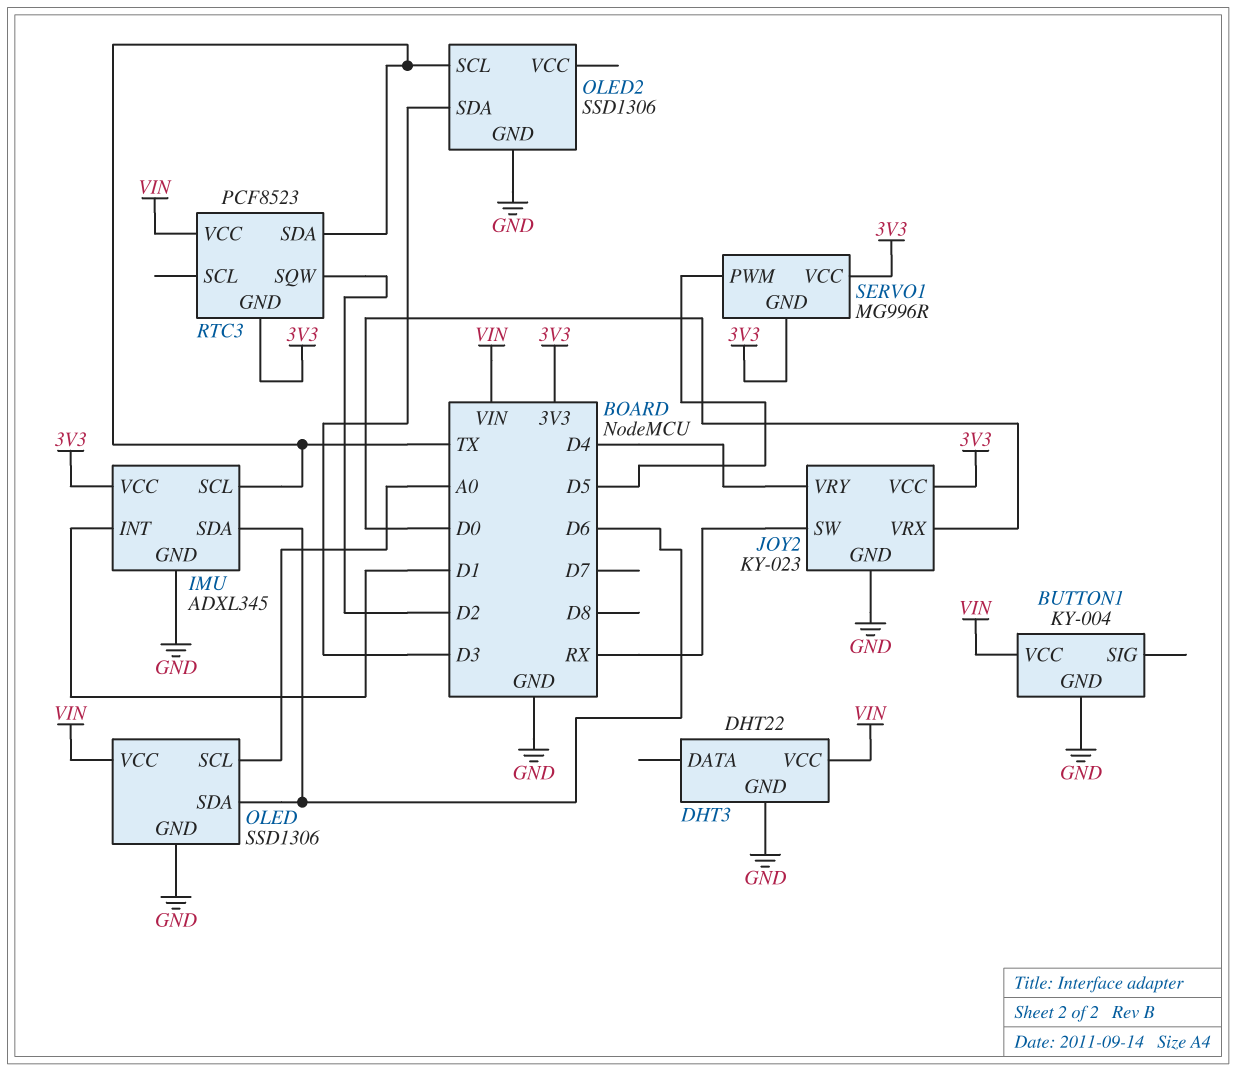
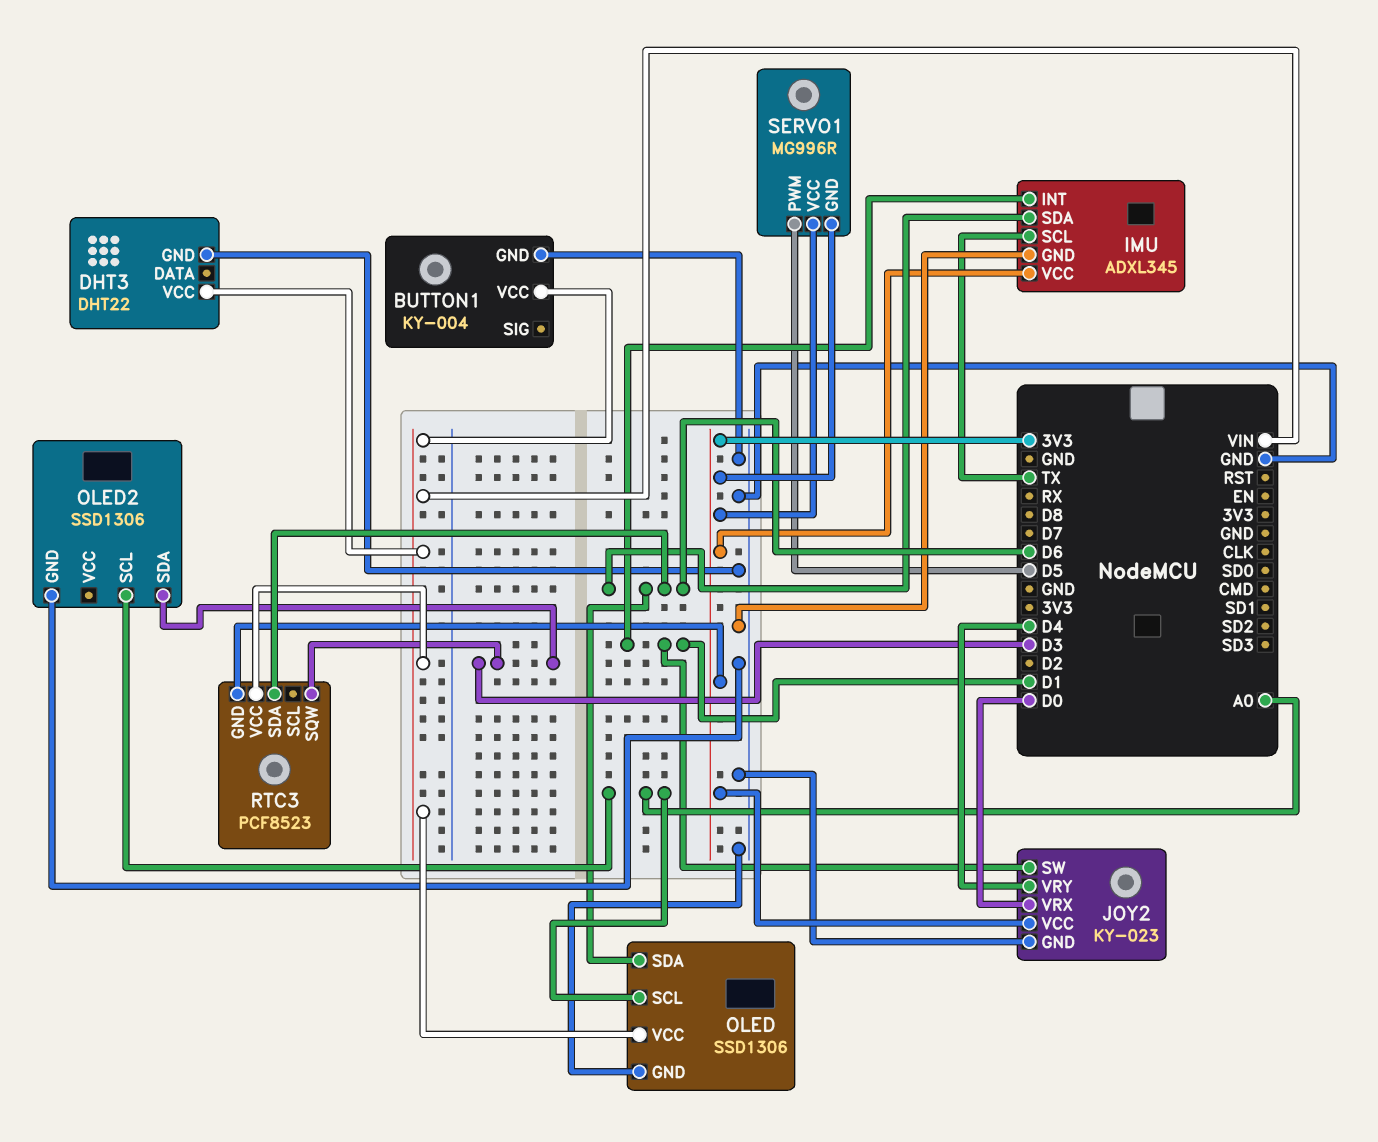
JOY2 pin SW: RX -> D1
OLED2 pin SCL: TX -> A0
RTC3 pin SDA: TX -> D6
RTC3 pin SQW: D2 -> D3

